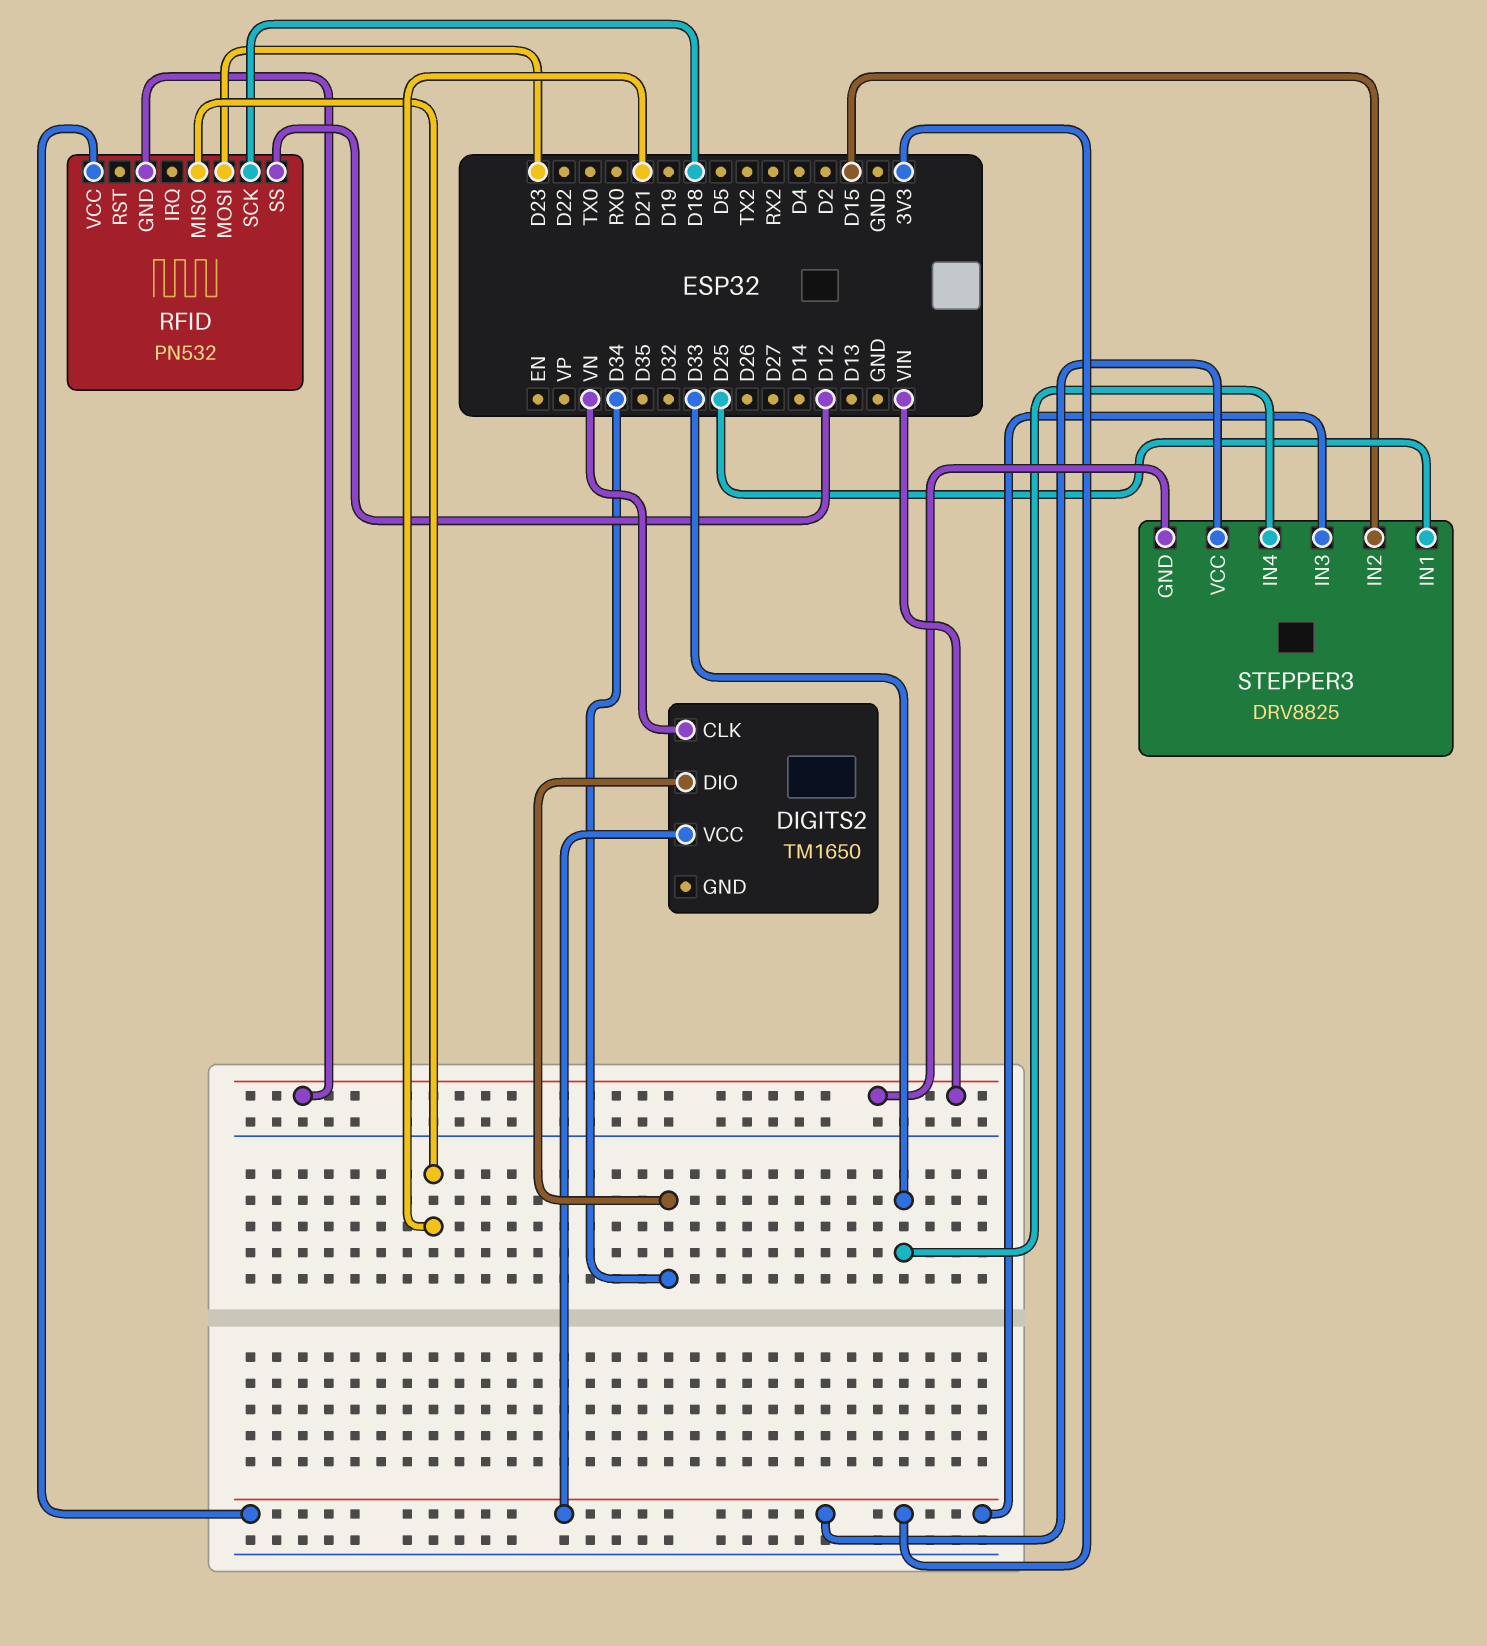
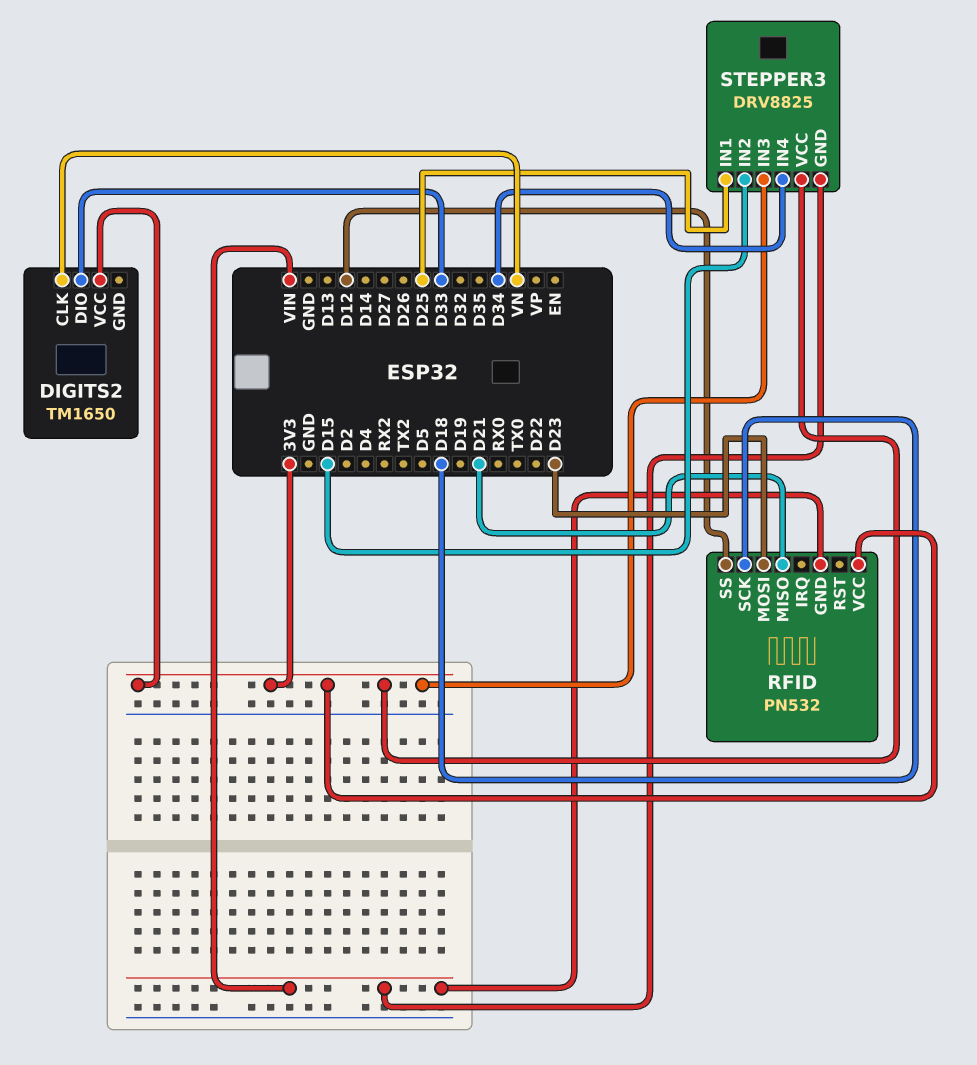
DIGITS2 pin DIO: D34 -> D33
STEPPER3 pin IN4: D33 -> D34

